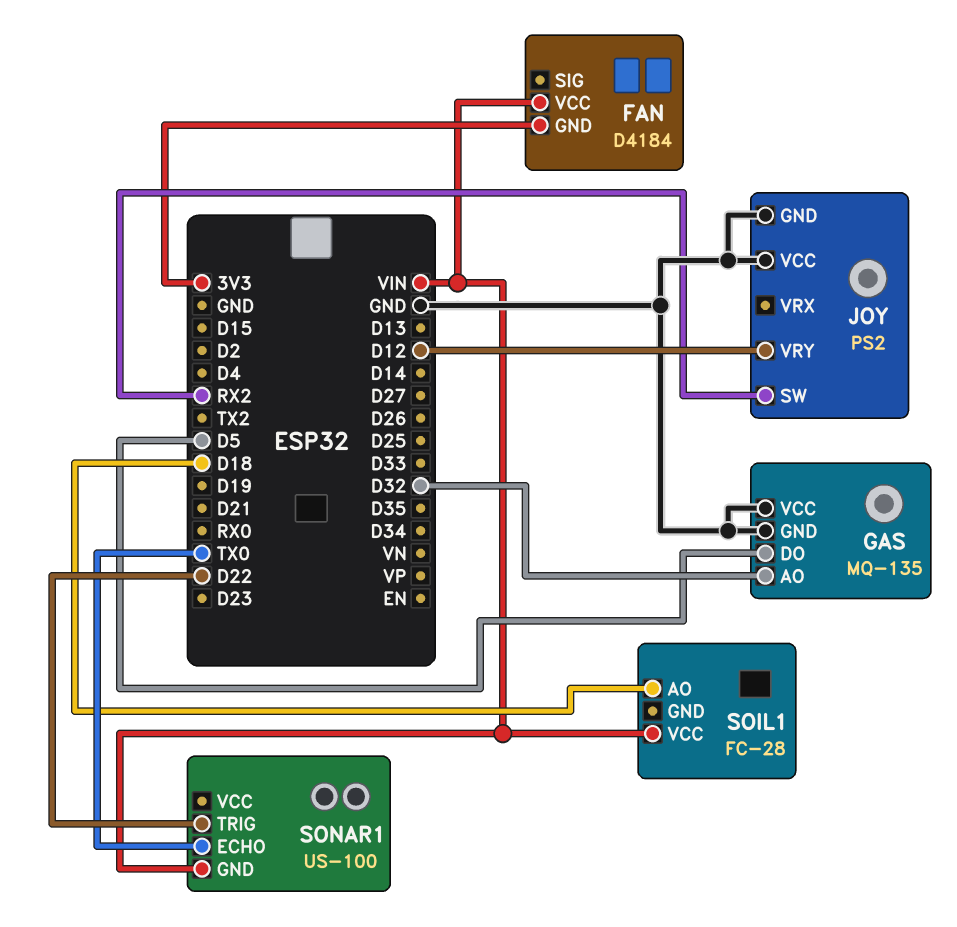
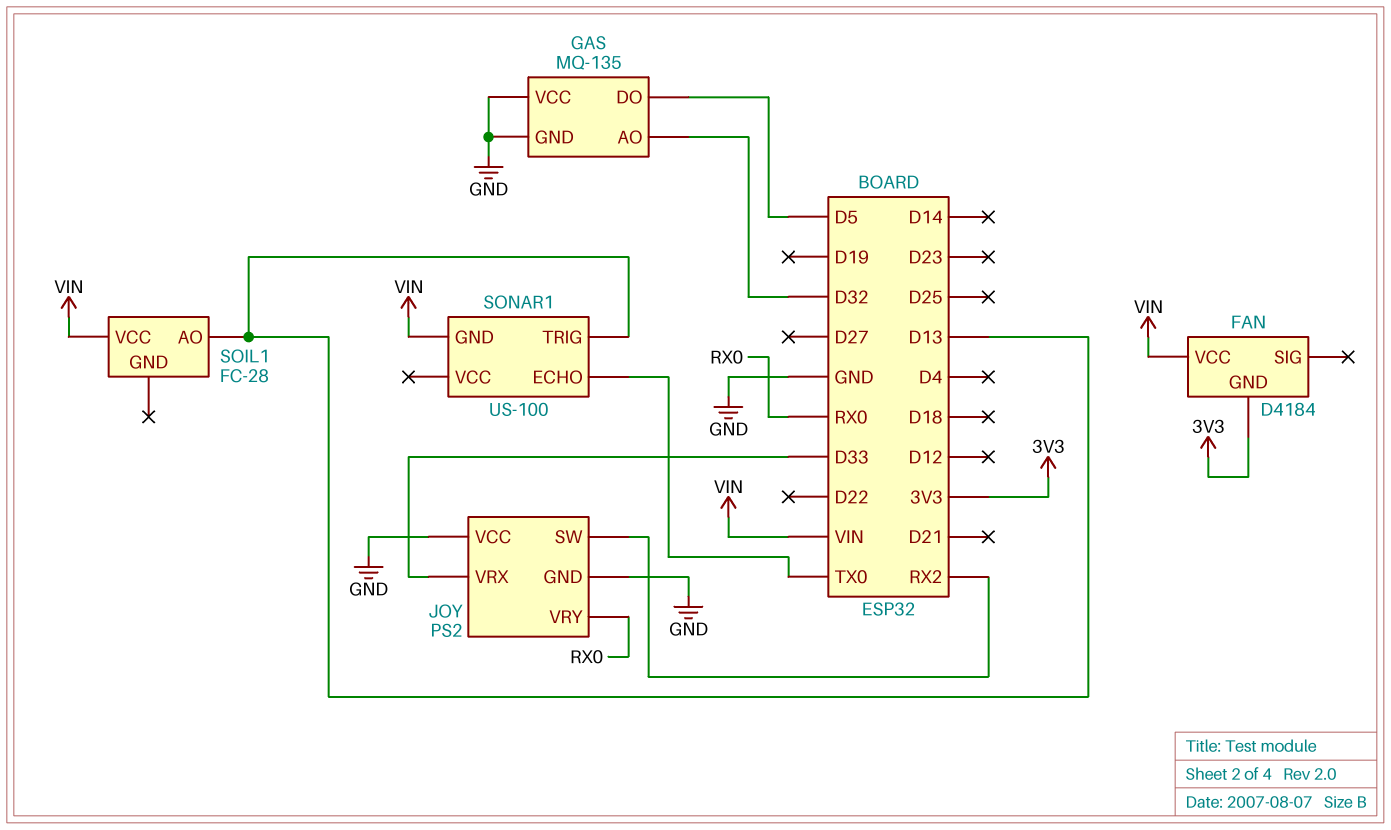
JOY pin VRX: none -> D33
JOY pin VRY: D12 -> RX0
SOIL1 pin AO: D18 -> D13
SONAR1 pin TRIG: D22 -> D13

